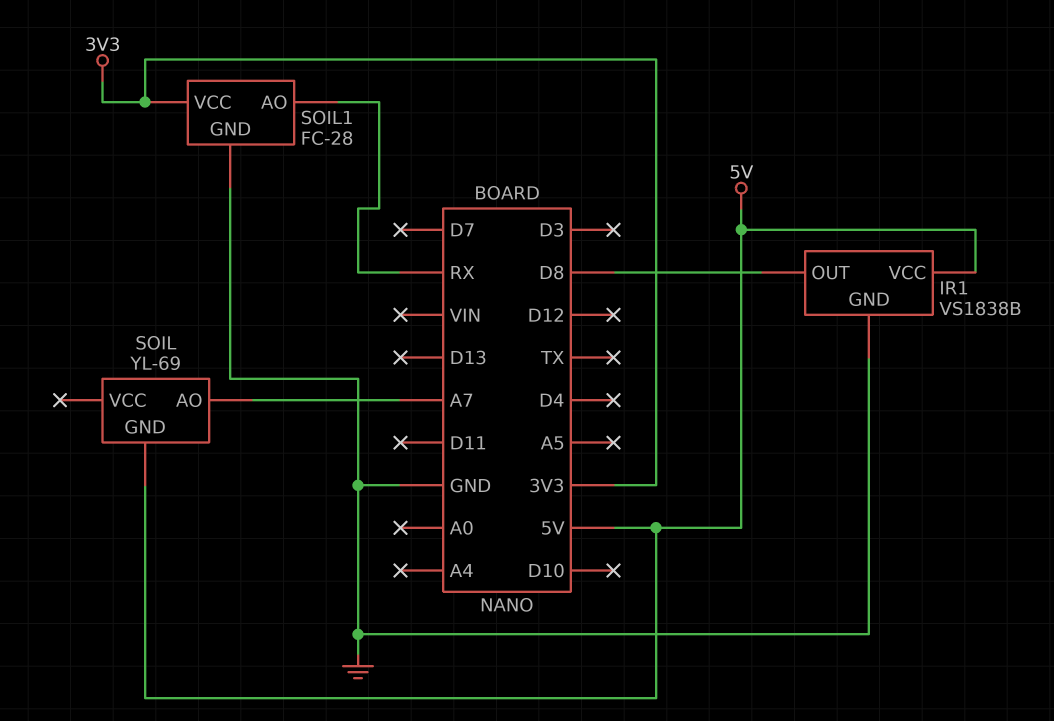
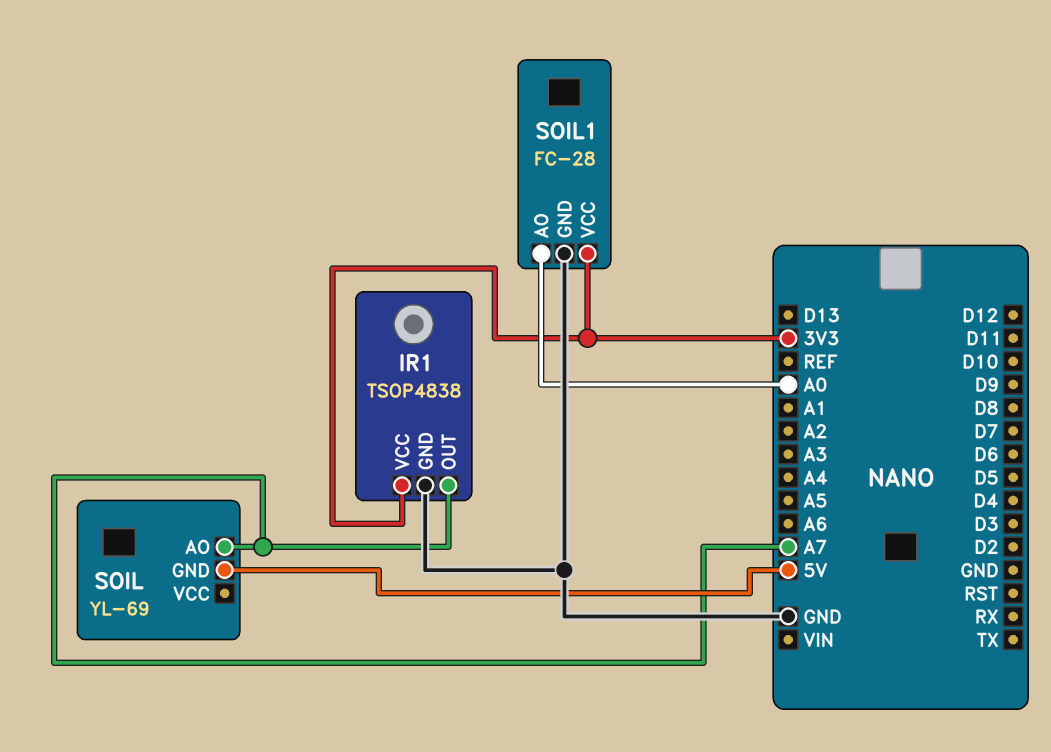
IR1: VS1838B -> TSOP4838
IR1 pin OUT: D8 -> A7
IR1 pin VCC: 5V -> 3V3
SOIL1 pin AO: RX -> A0

